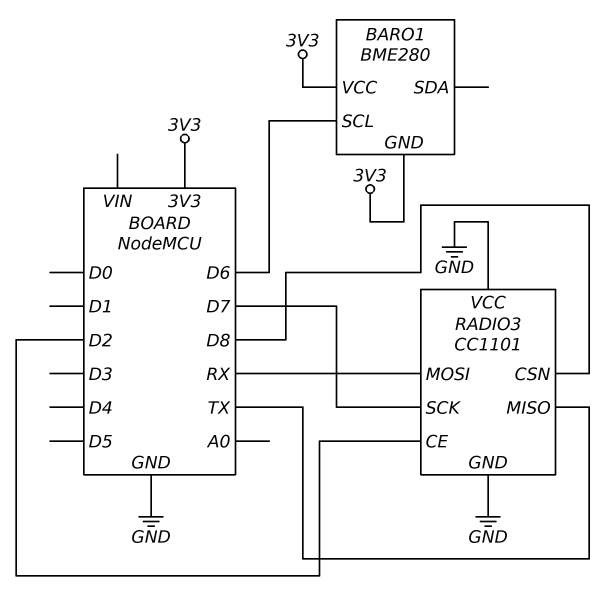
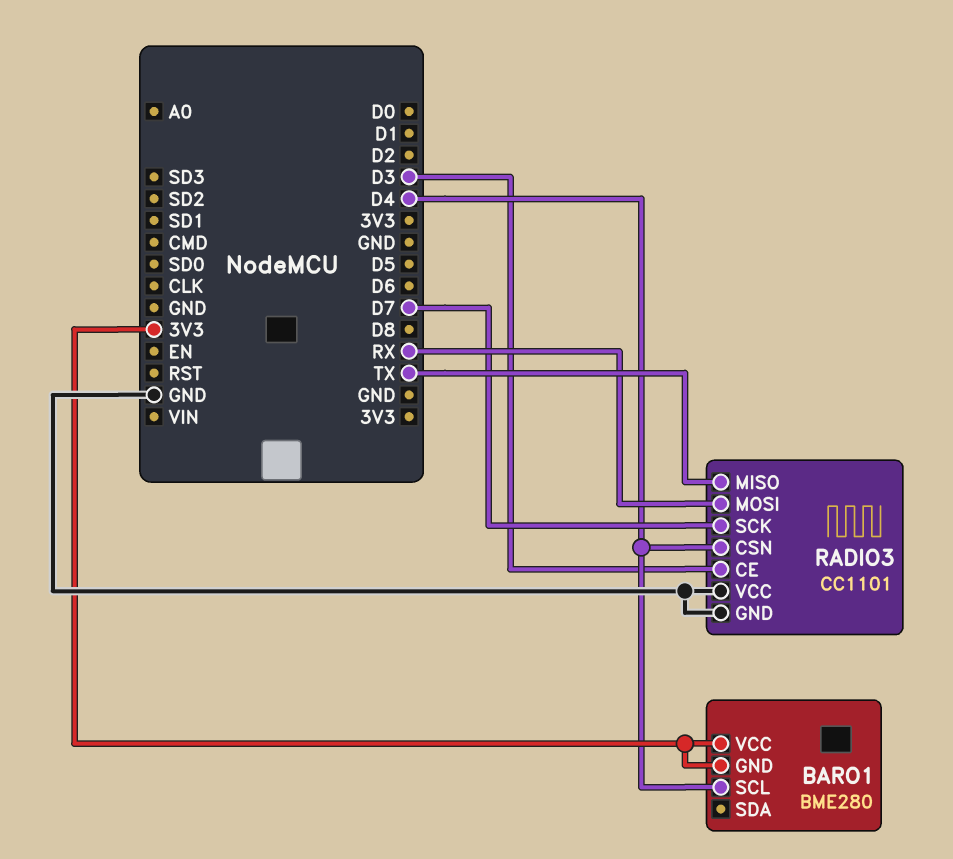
BARO1 pin SCL: D6 -> D4
RADIO3 pin CE: D2 -> D3
RADIO3 pin CSN: D8 -> D4

